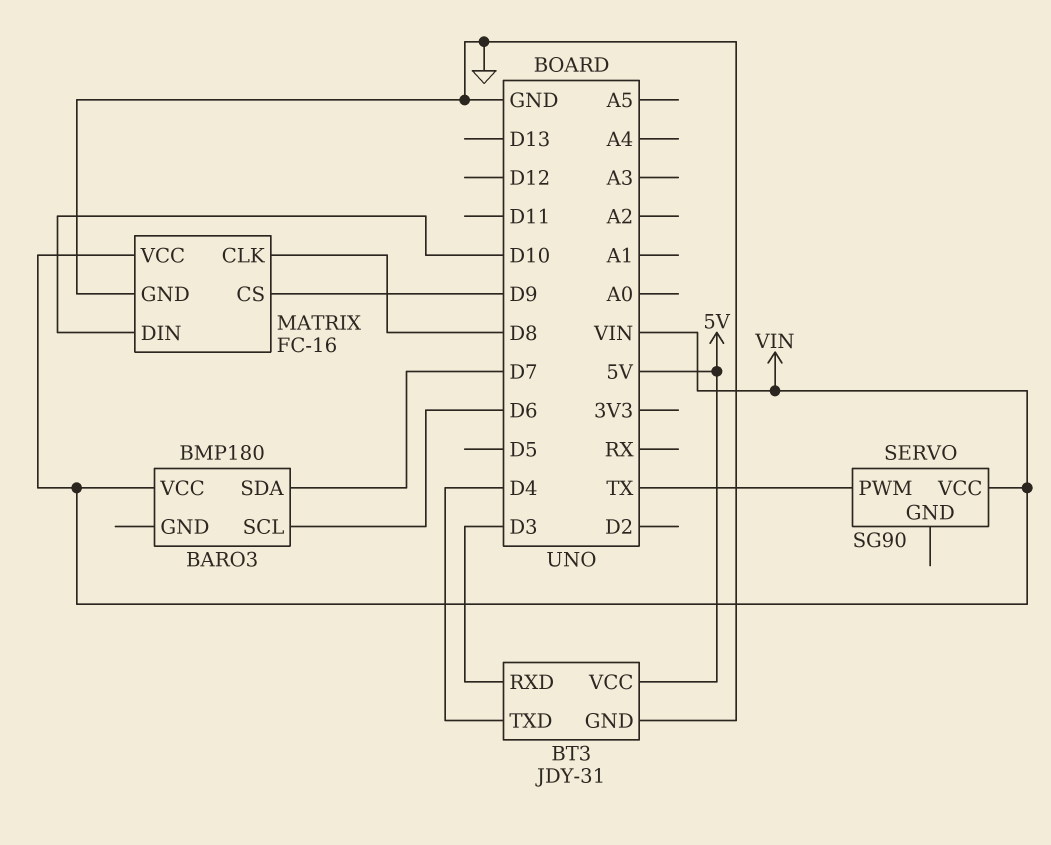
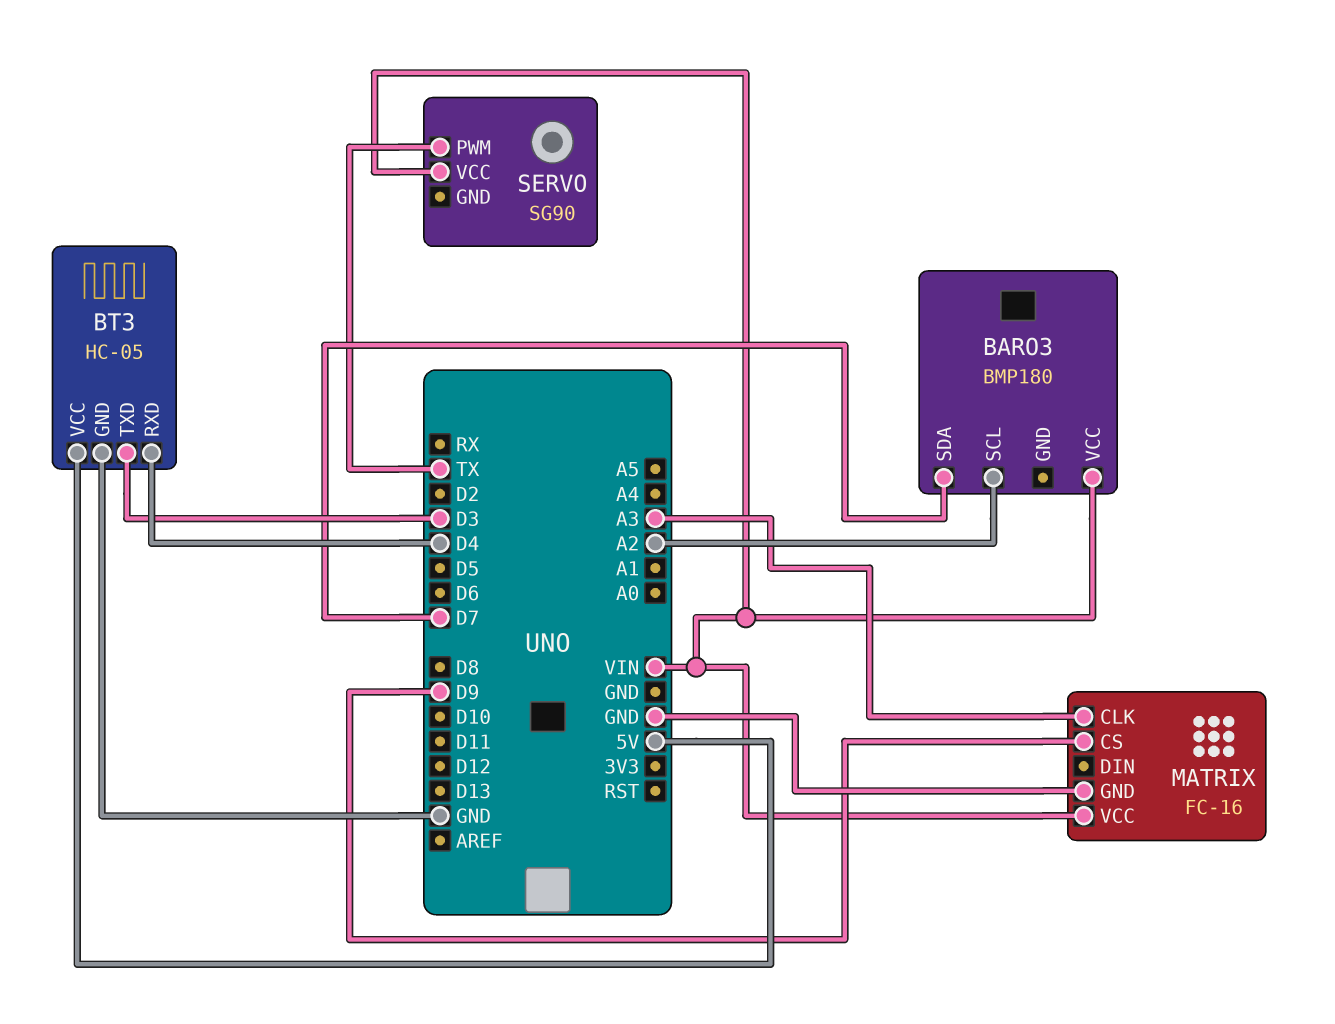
BARO3 pin SCL: D6 -> A2
BT3: JDY-31 -> HC-05
BT3 pin RXD: D3 -> D4
BT3 pin TXD: D4 -> D3
MATRIX pin CLK: D8 -> A3
MATRIX pin DIN: D10 -> none

